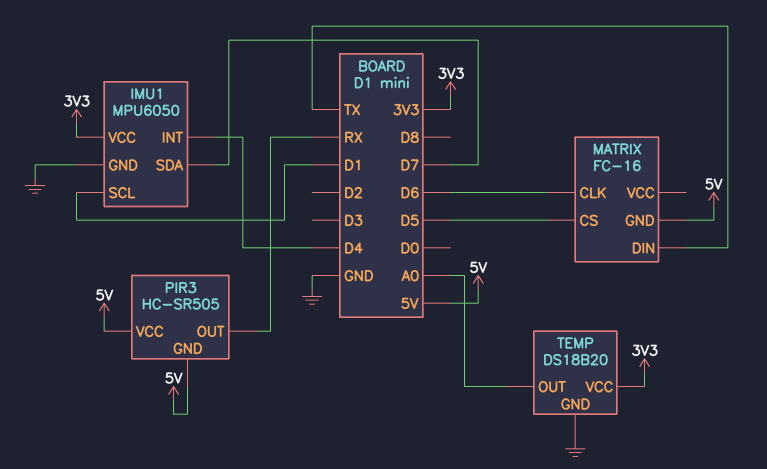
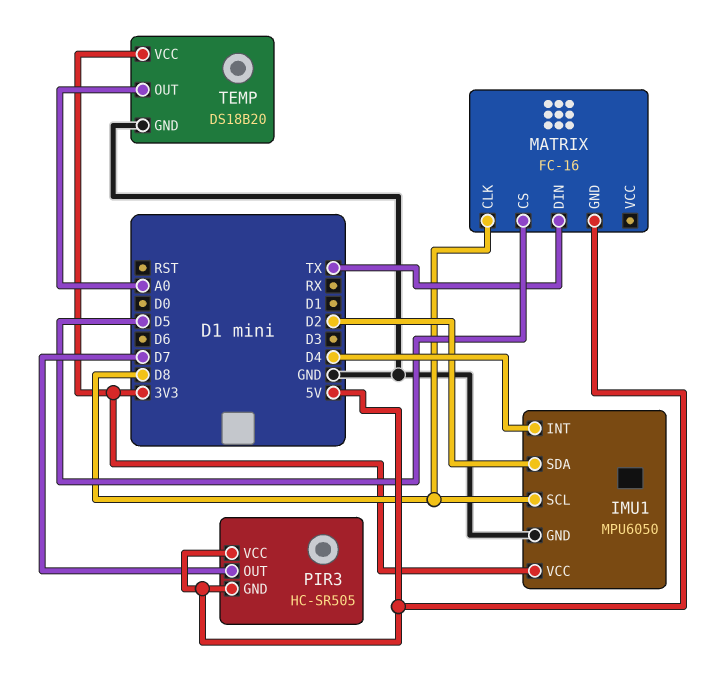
IMU1 pin SCL: D1 -> D8
IMU1 pin SDA: D7 -> D2
MATRIX pin CLK: D6 -> D8
PIR3 pin OUT: RX -> D7

